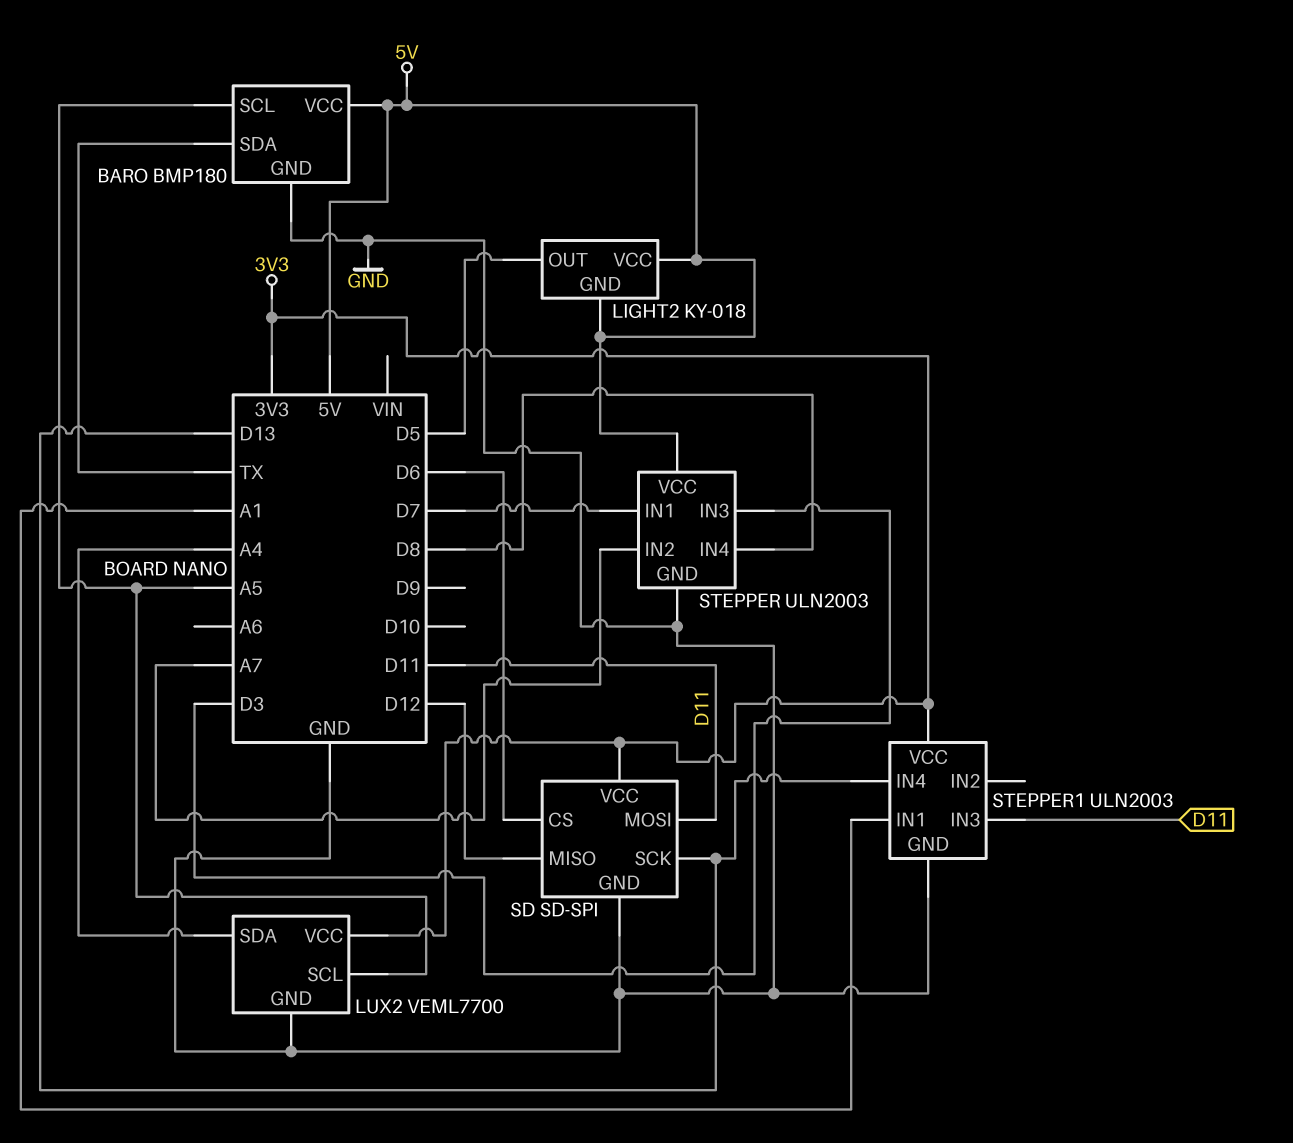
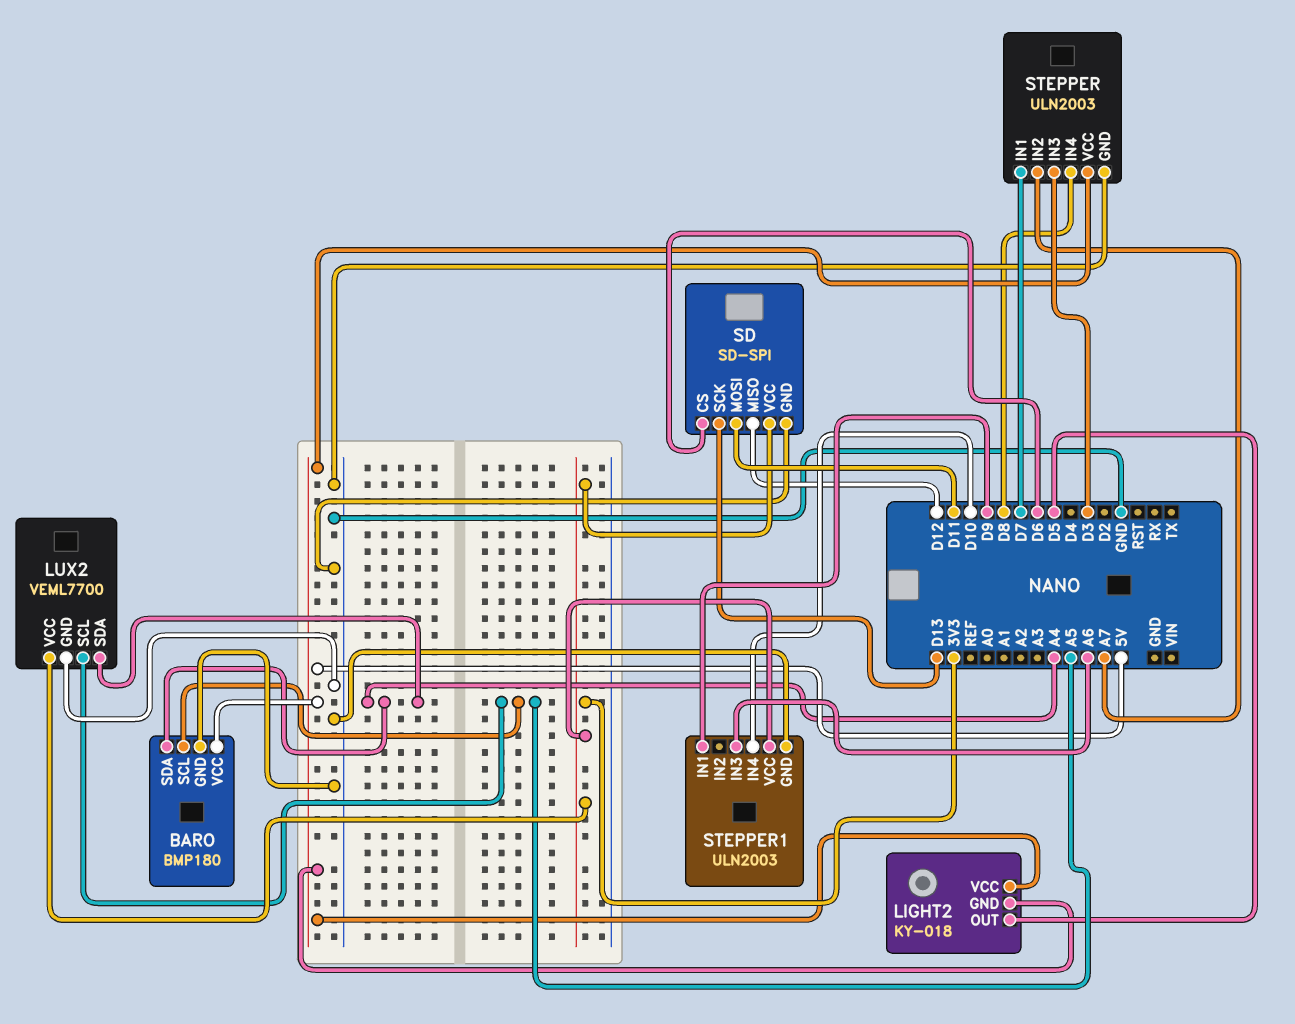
BARO pin SDA: TX -> A4
STEPPER1 pin IN1: A1 -> D9
STEPPER1 pin IN3: D11 -> A6
STEPPER1 pin IN4: D13 -> D10

